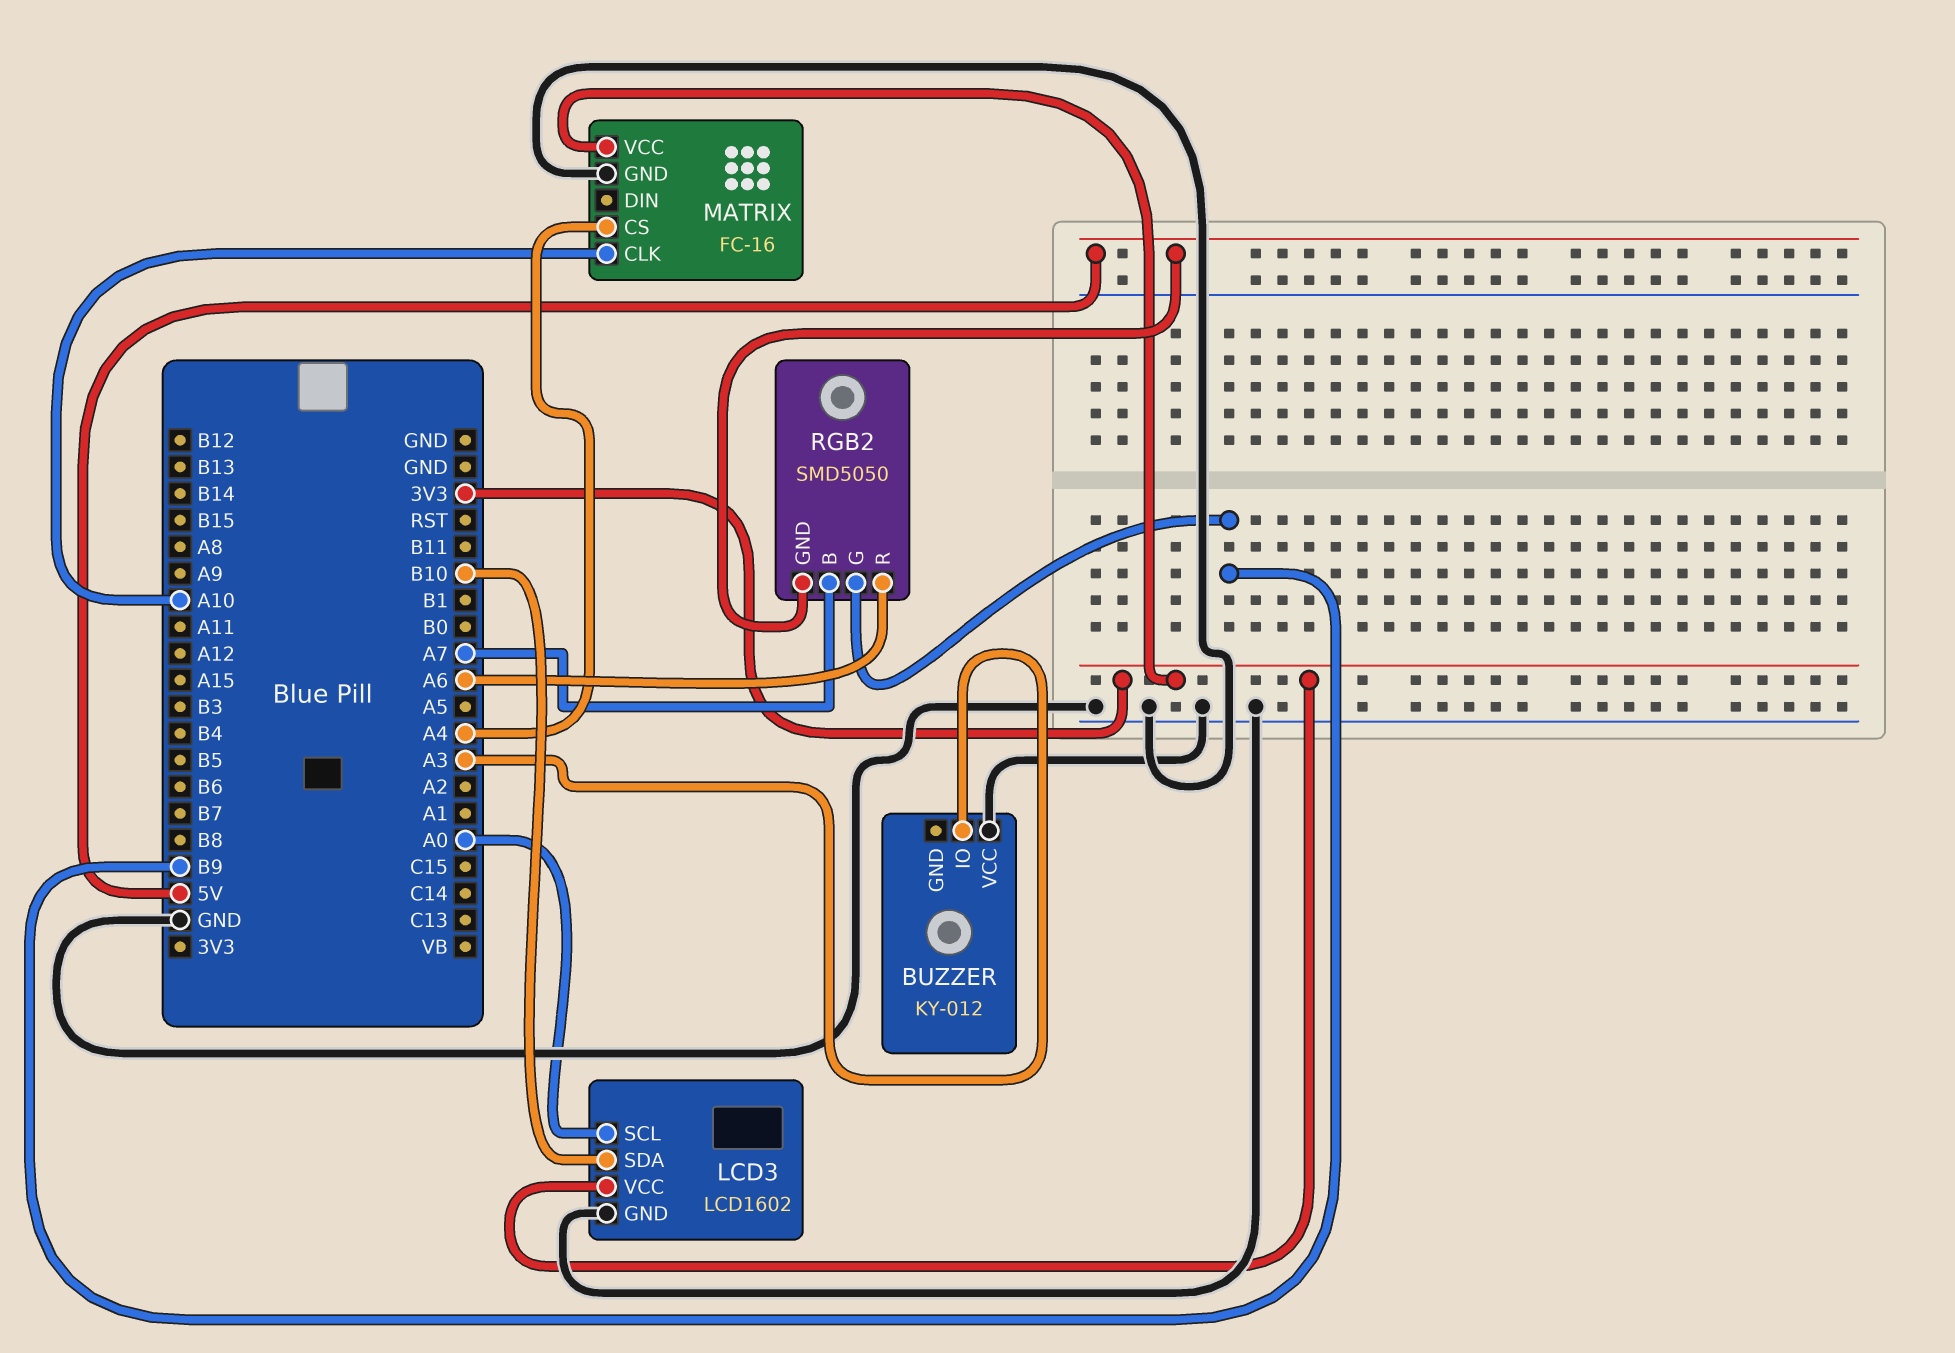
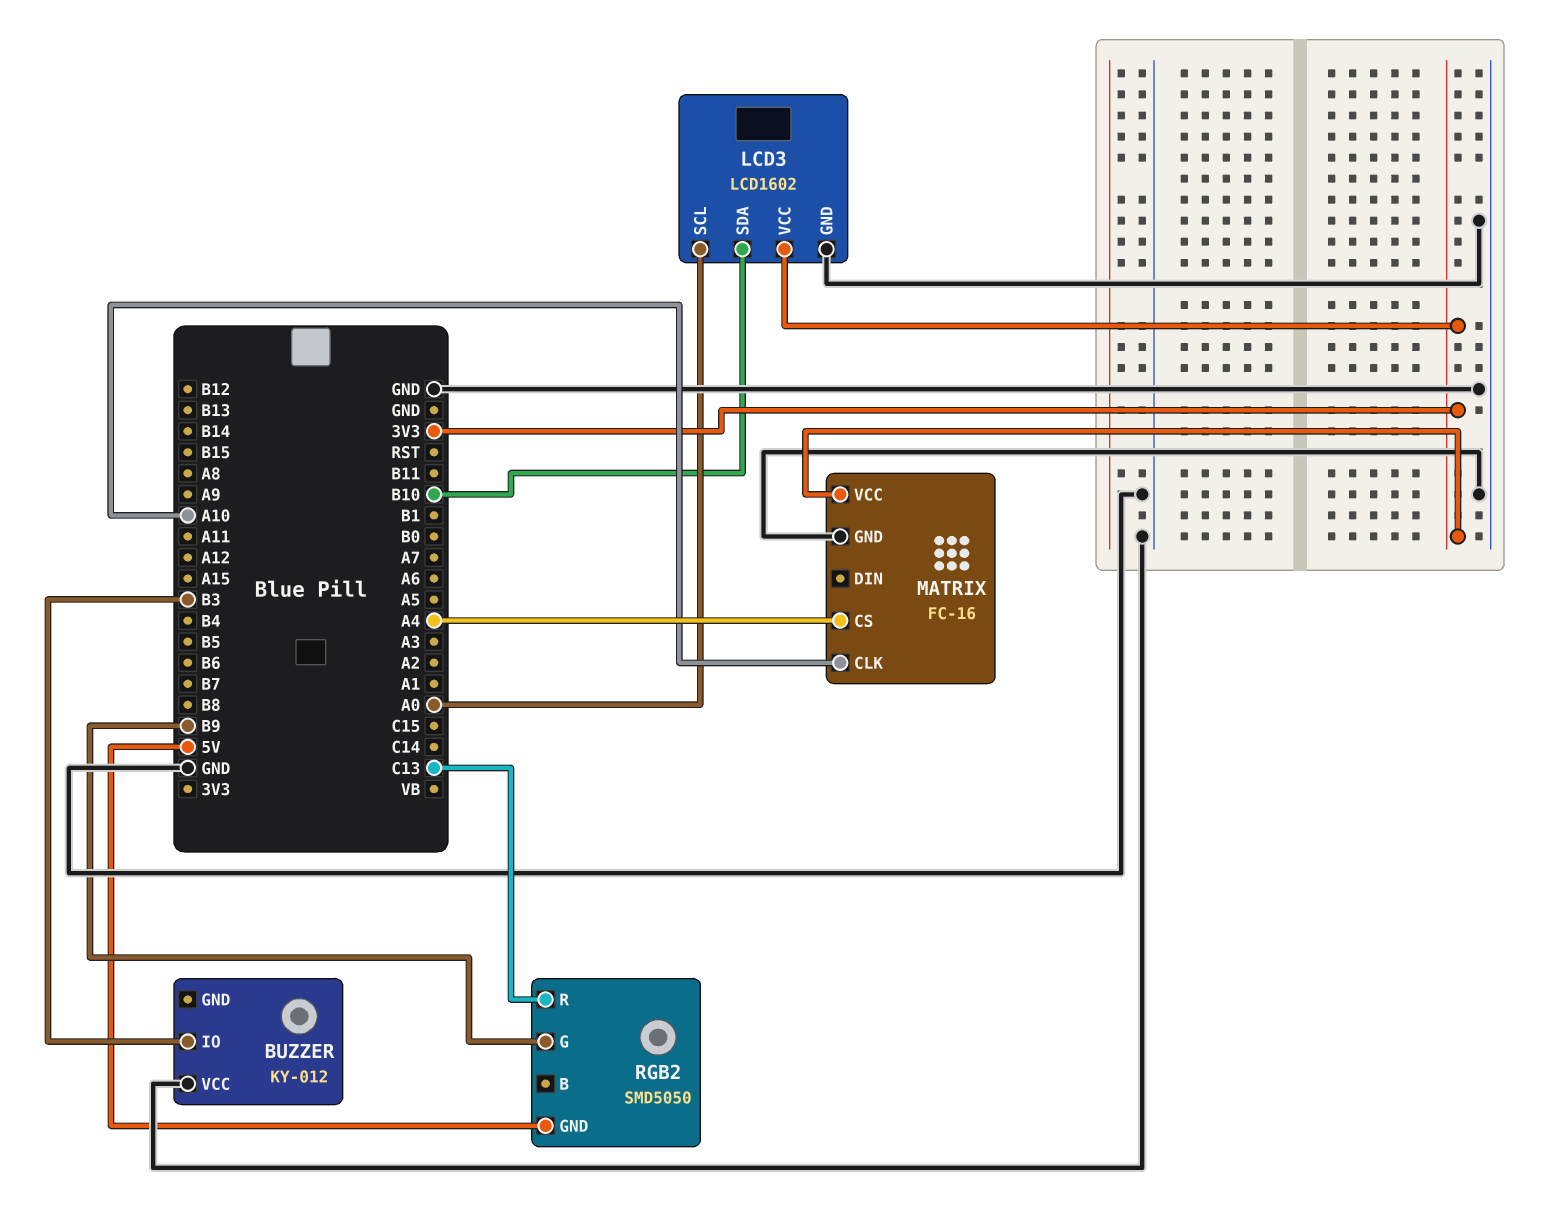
BUZZER pin IO: A3 -> B3
RGB2 pin B: A7 -> none
RGB2 pin R: A6 -> C13

